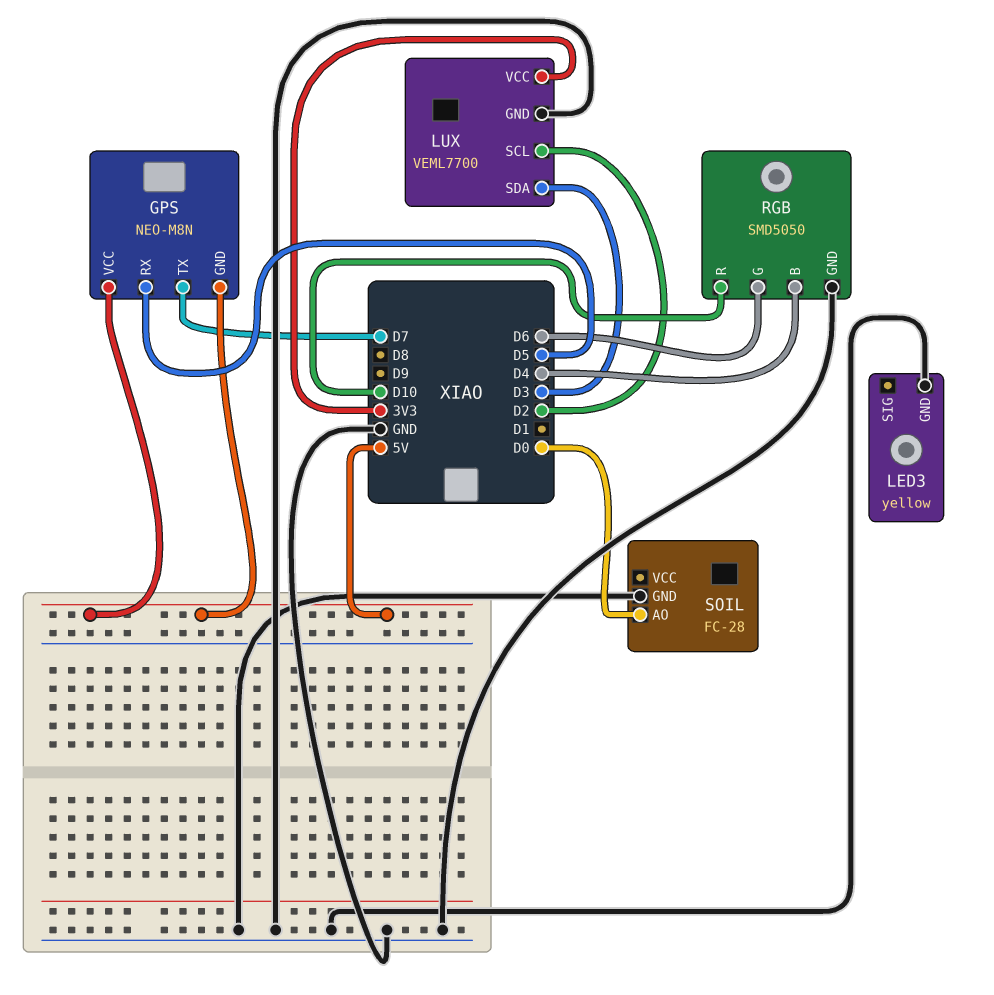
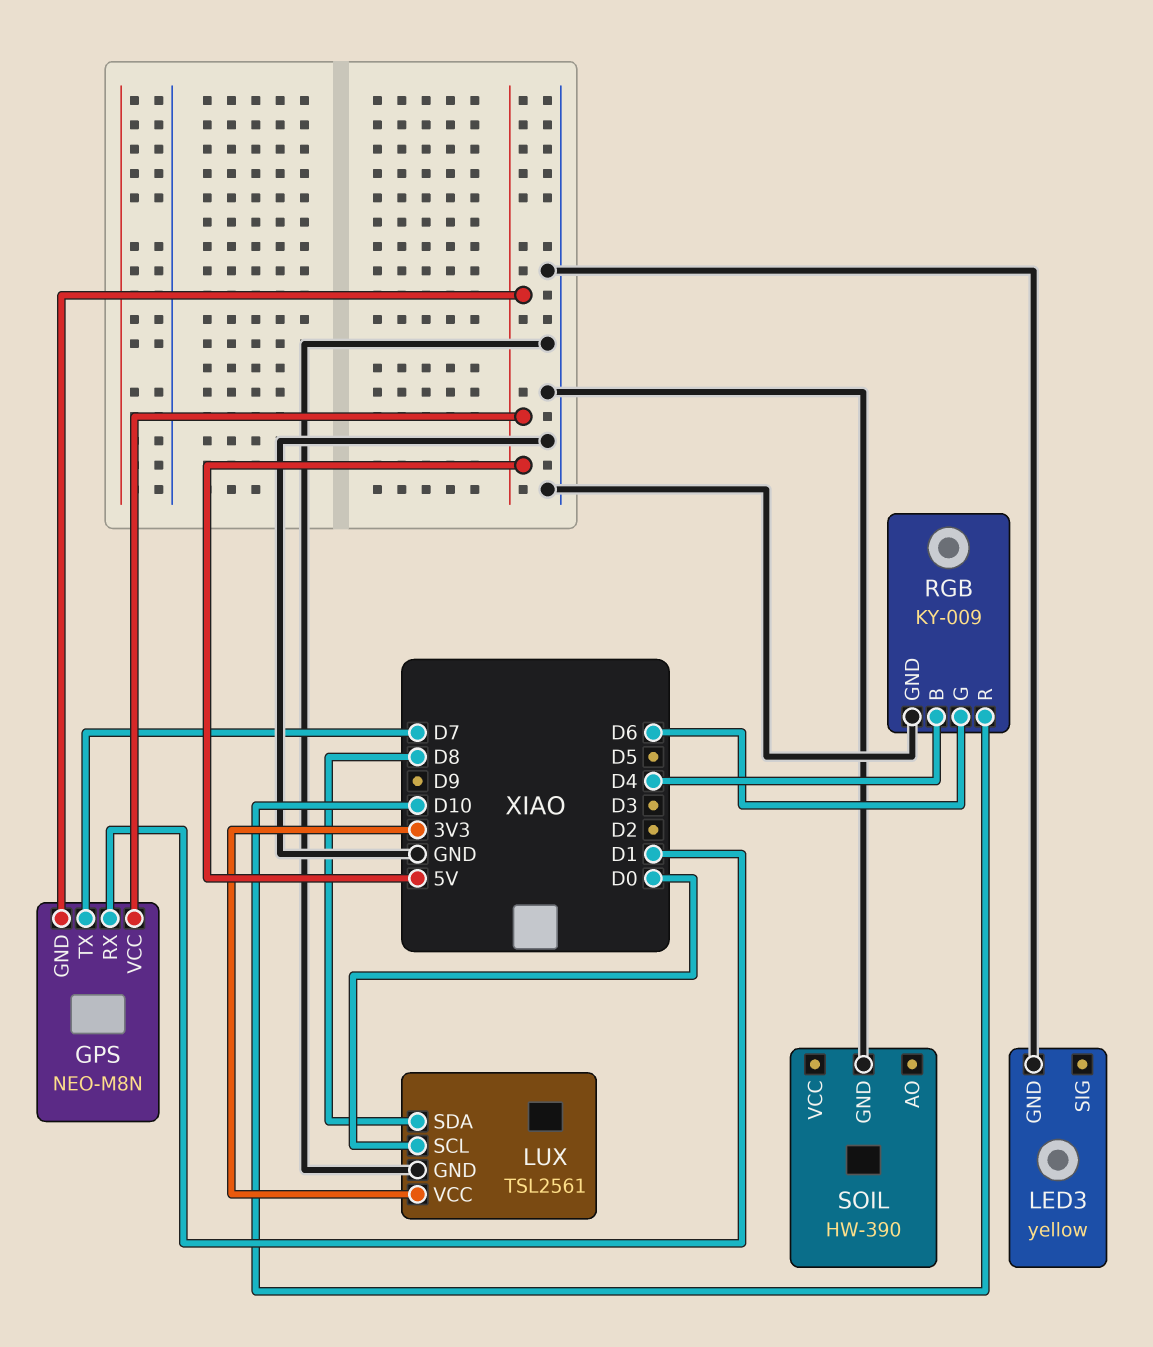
GPS pin RX: D5 -> D1
LUX: VEML7700 -> TSL2561
LUX pin SCL: D2 -> D0
LUX pin SDA: D3 -> D8
RGB: SMD5050 -> KY-009
SOIL: FC-28 -> HW-390
SOIL pin AO: D0 -> none

